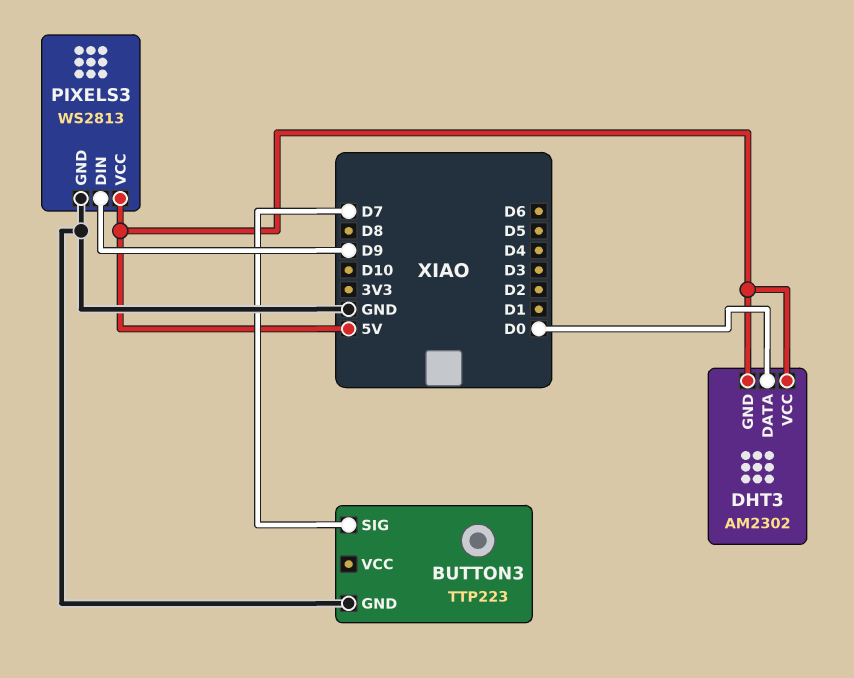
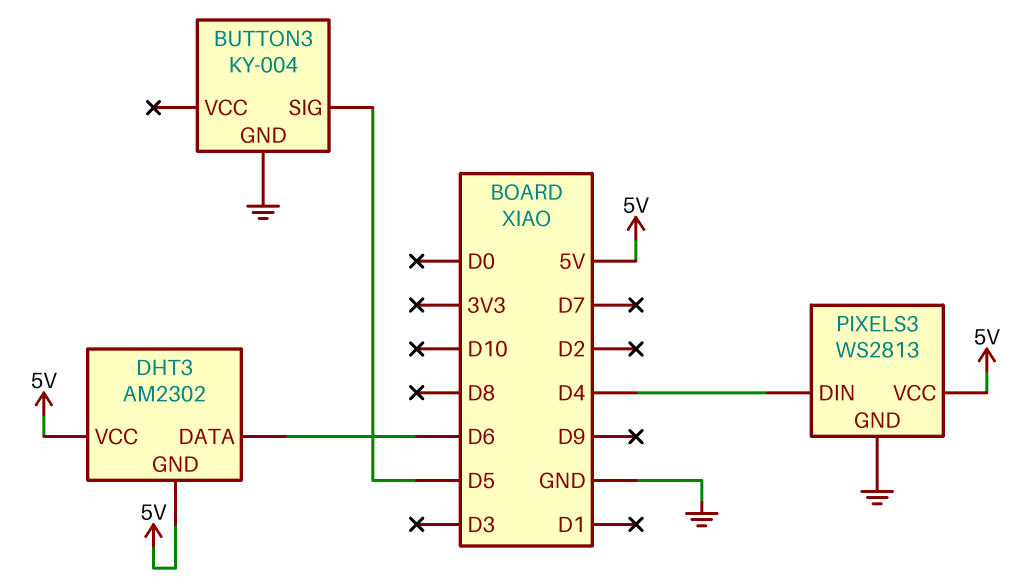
BUTTON3: TTP223 -> KY-004
BUTTON3 pin SIG: D7 -> D5
DHT3 pin DATA: D0 -> D6
PIXELS3 pin DIN: D9 -> D4

